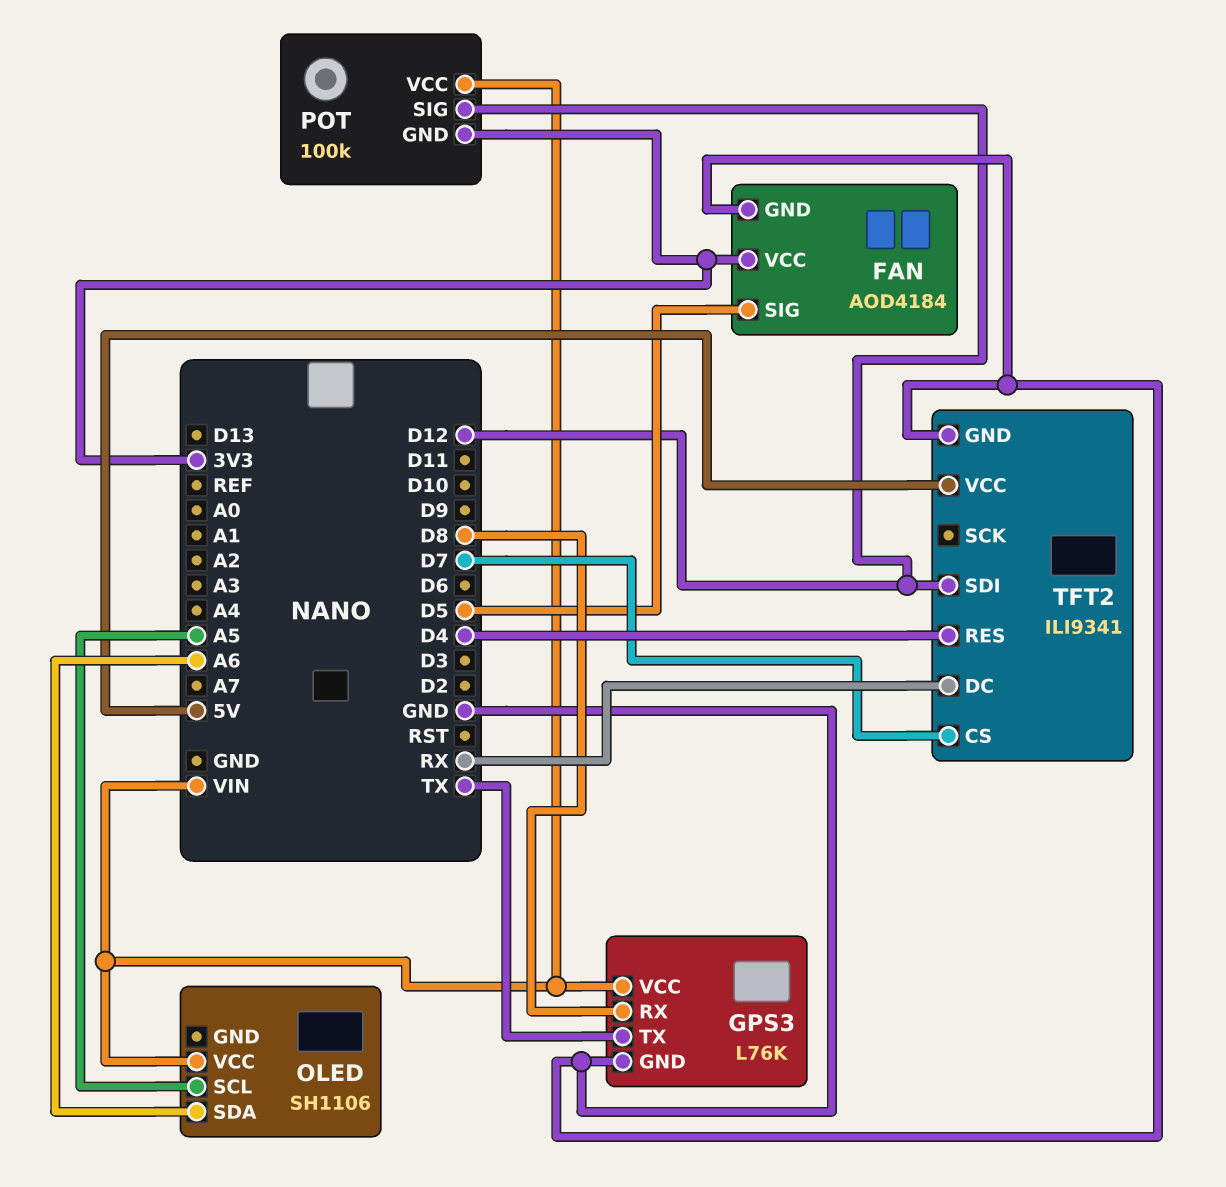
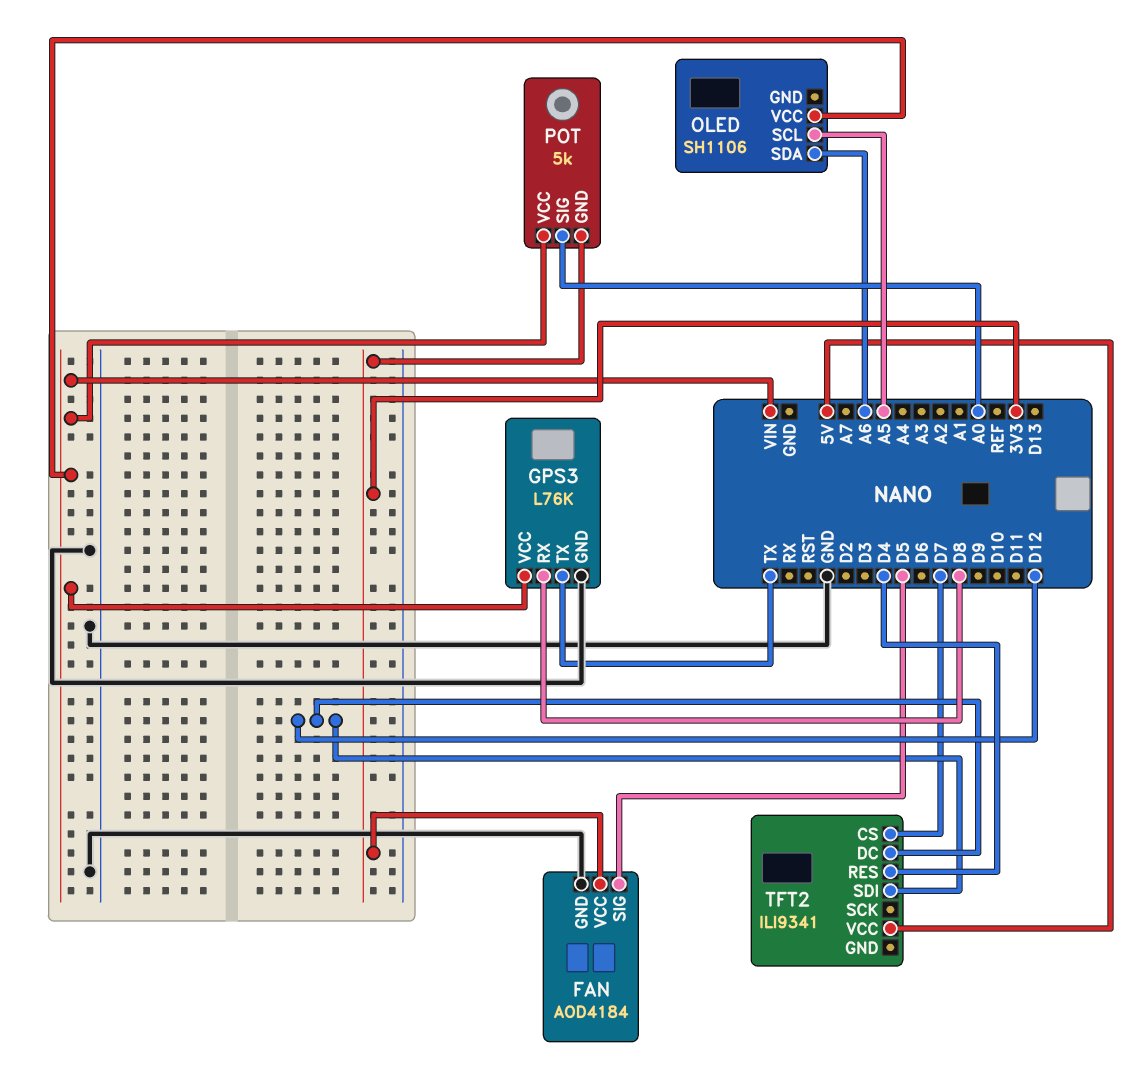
POT: 100k -> 5k
POT pin SIG: D12 -> A0
TFT2 pin DC: RX -> D12
TFT2 pin GND: GND -> none

